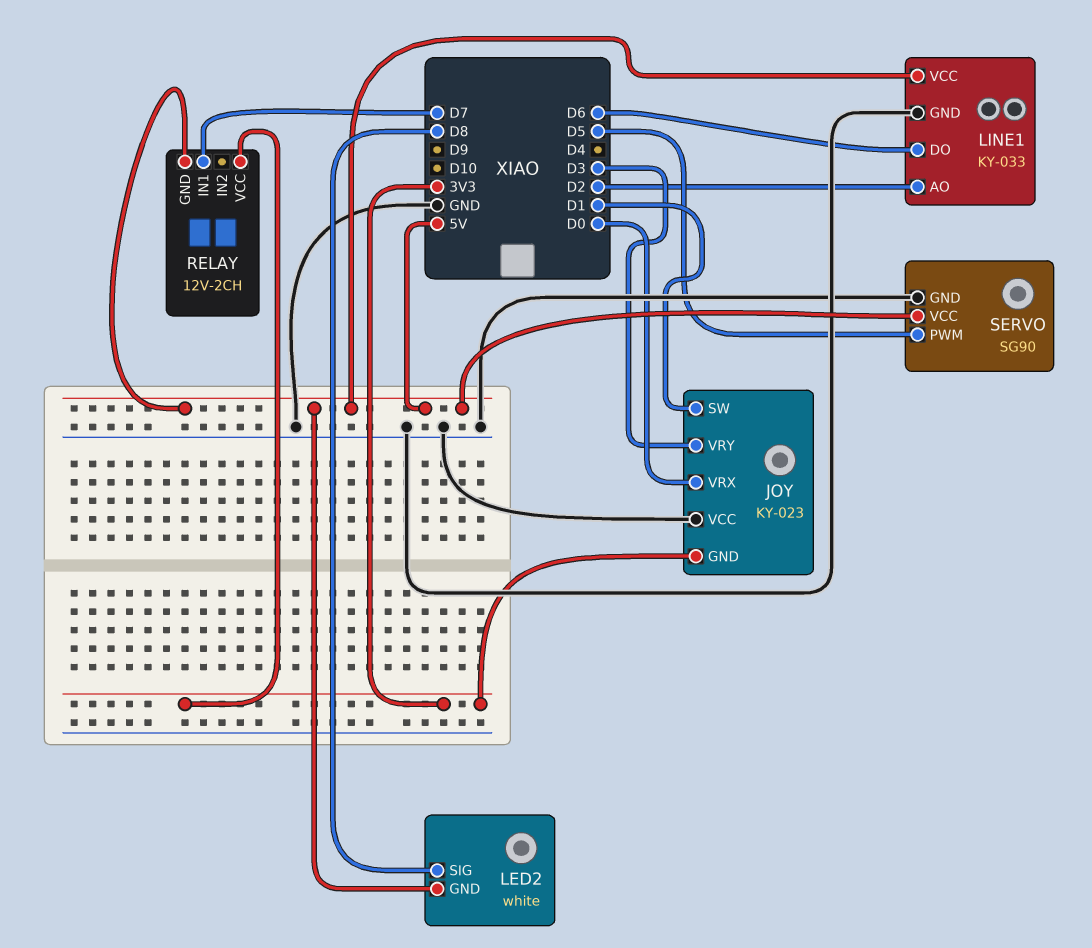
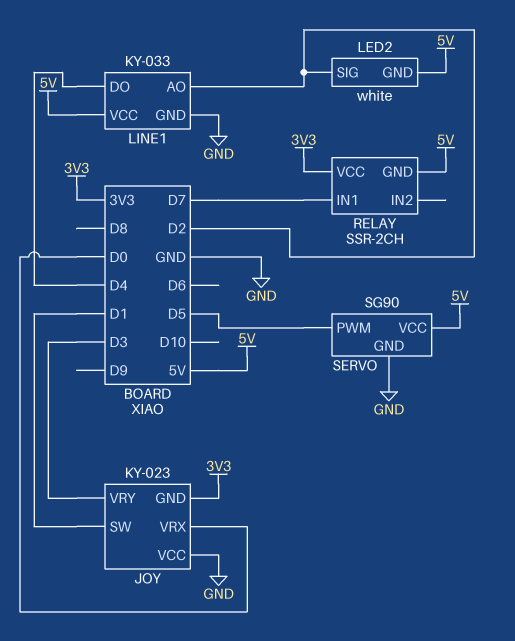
LED2 pin SIG: D8 -> D2
LINE1 pin DO: D6 -> D4
RELAY: 12V-2CH -> SSR-2CH

